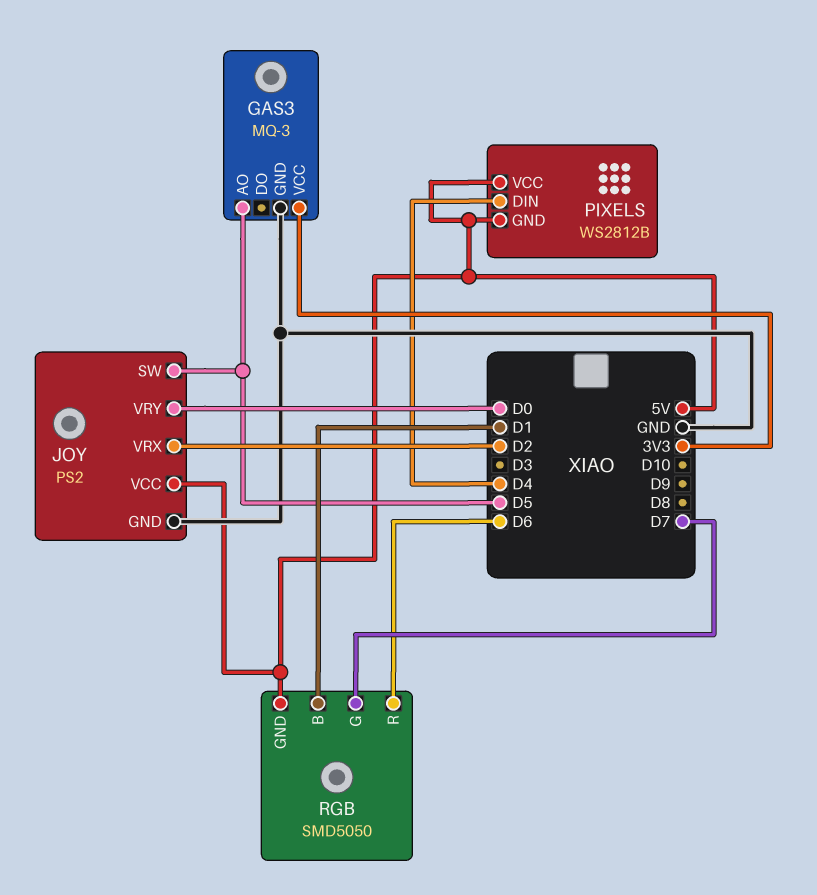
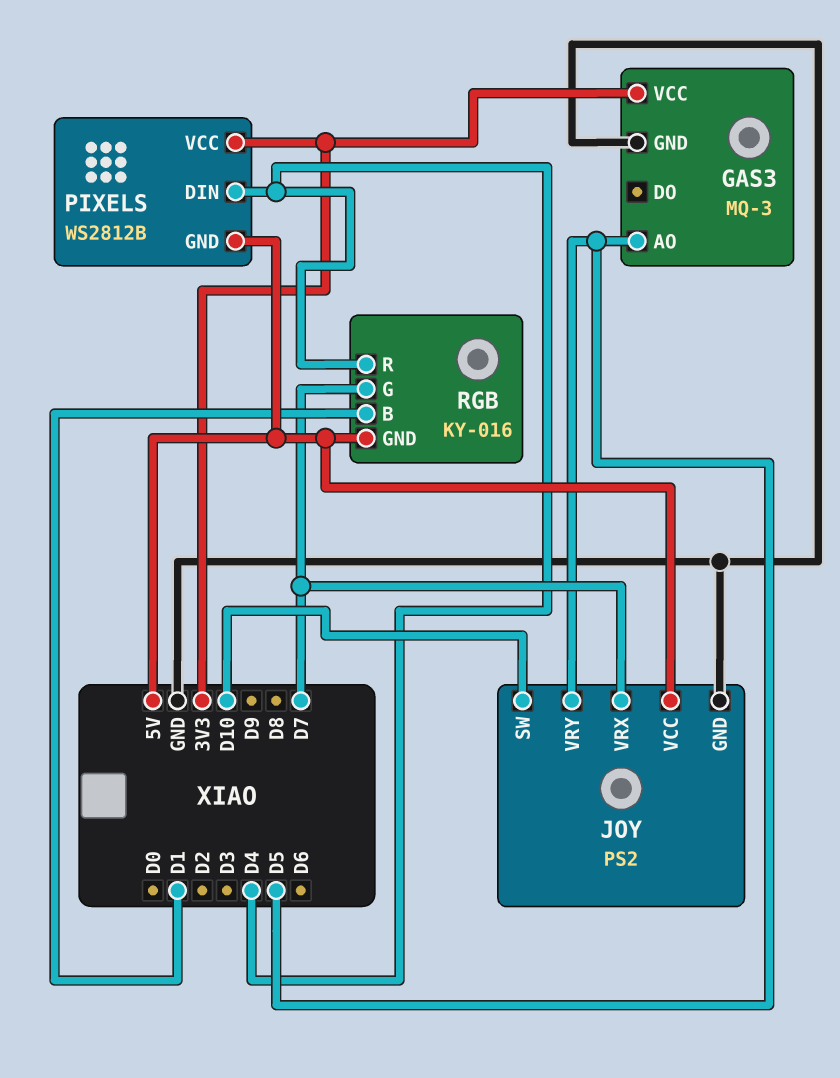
JOY pin SW: D5 -> D10
JOY pin VRX: D2 -> D7
JOY pin VRY: D0 -> D5
PIXELS pin VCC: 5V -> 3V3
RGB: SMD5050 -> KY-016
RGB pin R: D6 -> D4

